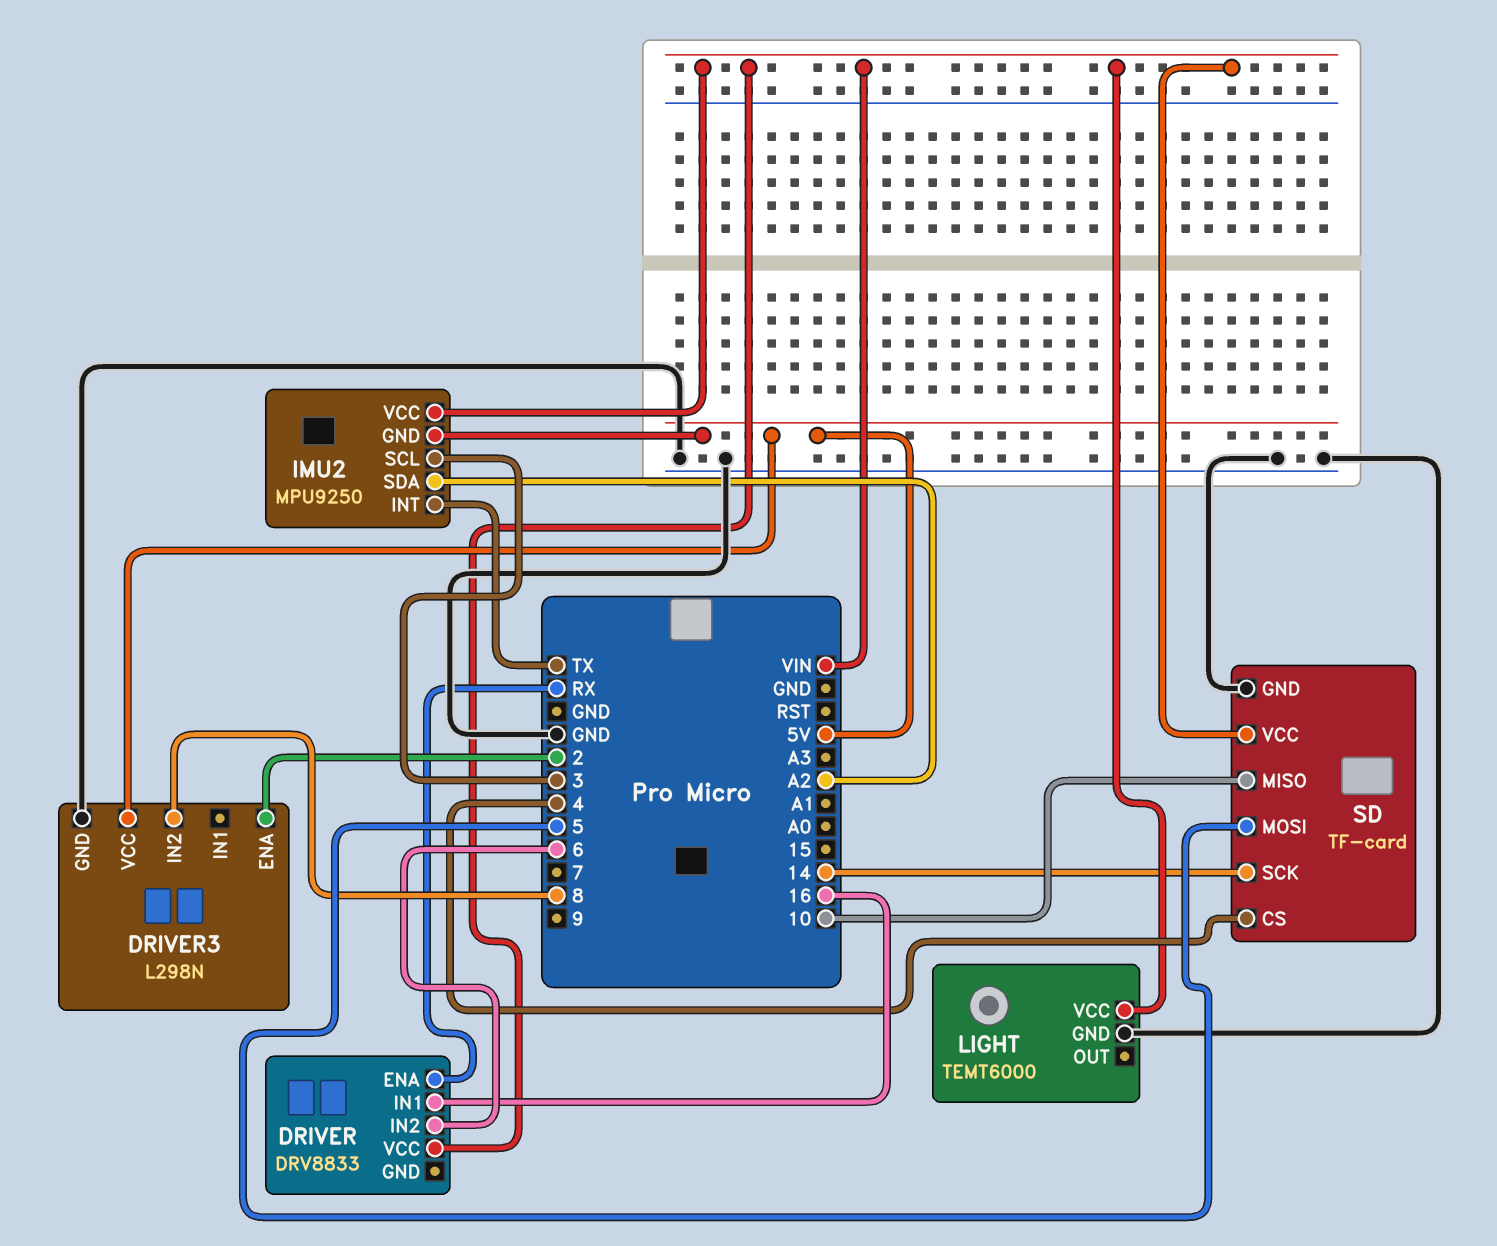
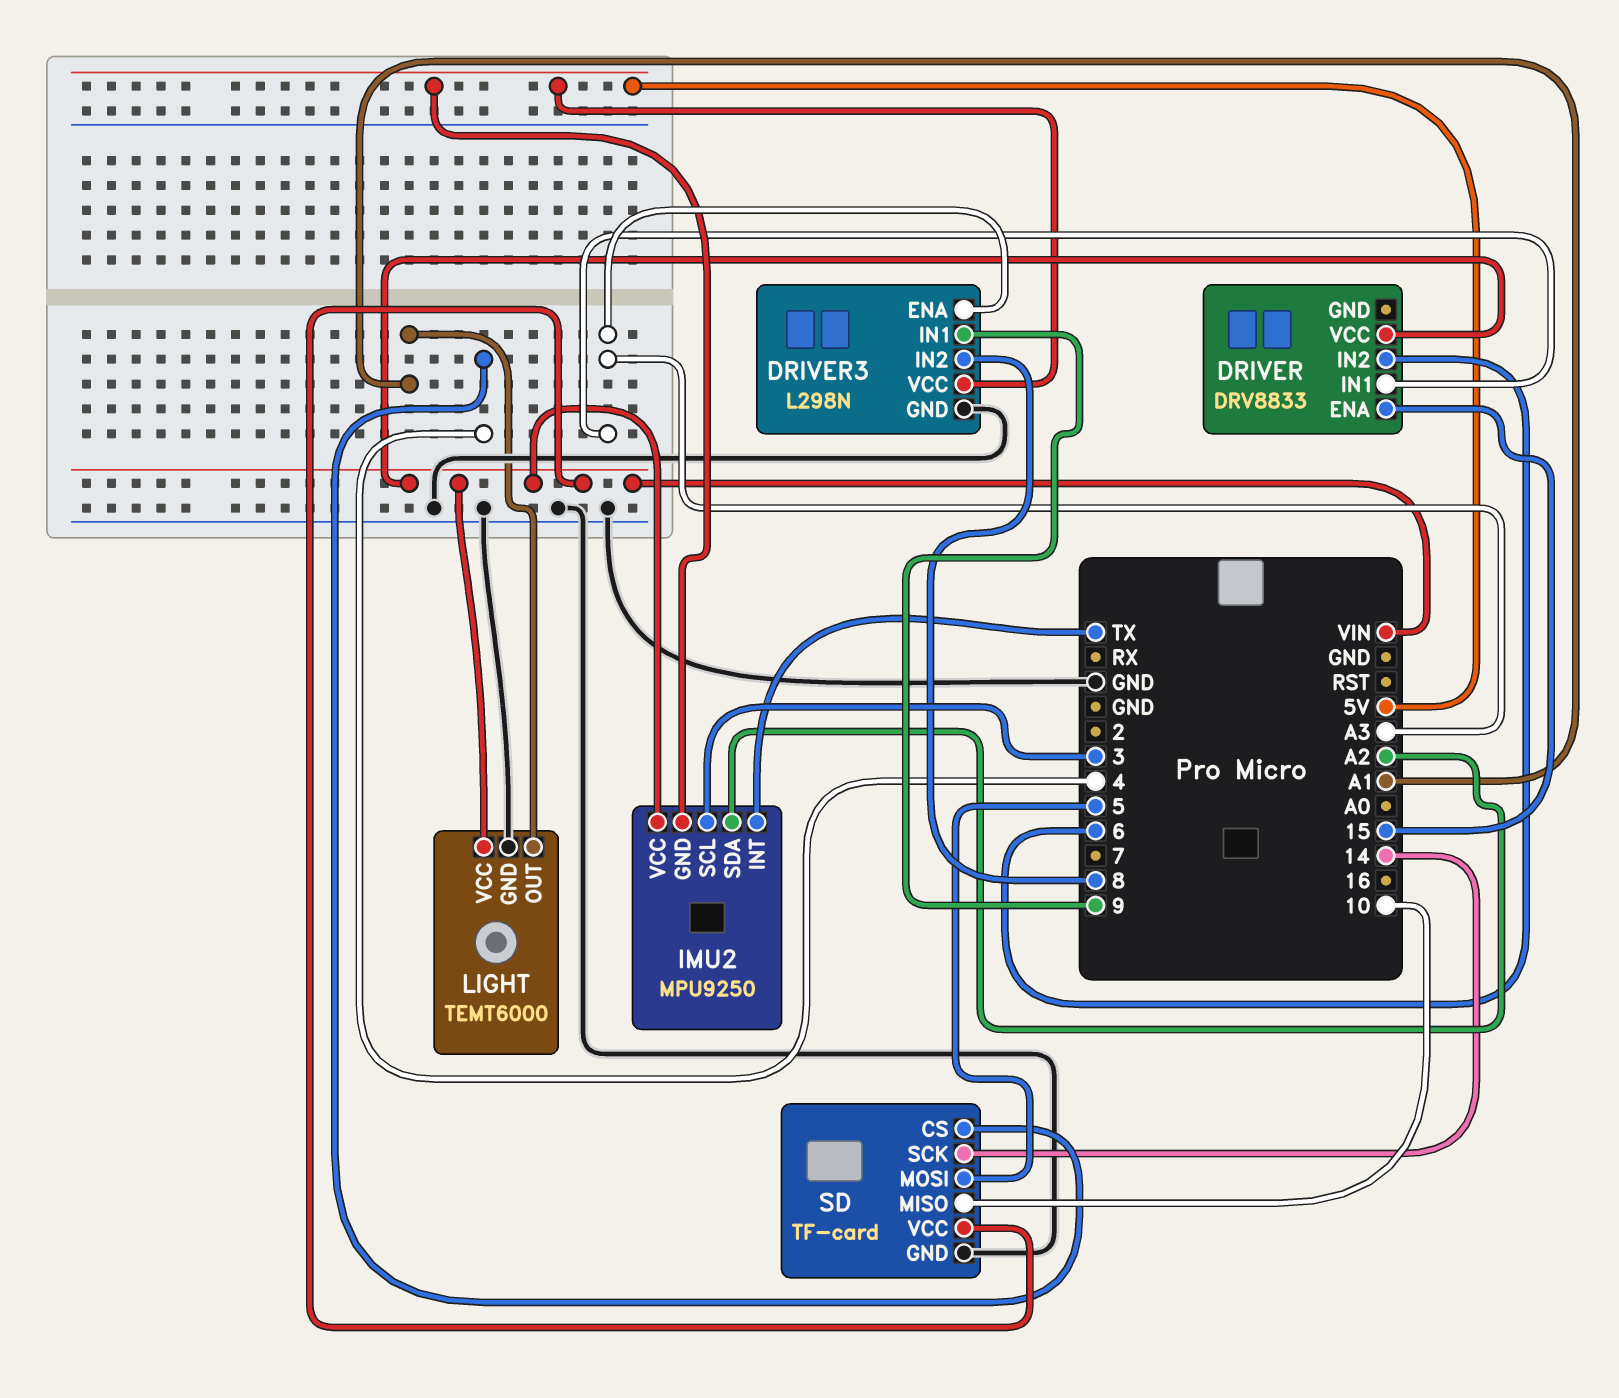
DRIVER pin ENA: RX -> 15
DRIVER pin IN1: 16 -> A3
DRIVER3 pin ENA: 2 -> A3
DRIVER3 pin IN1: none -> 9
LIGHT pin OUT: none -> A1

